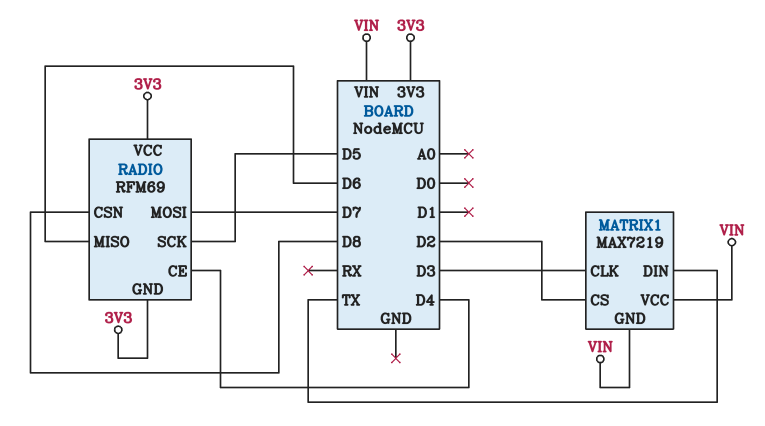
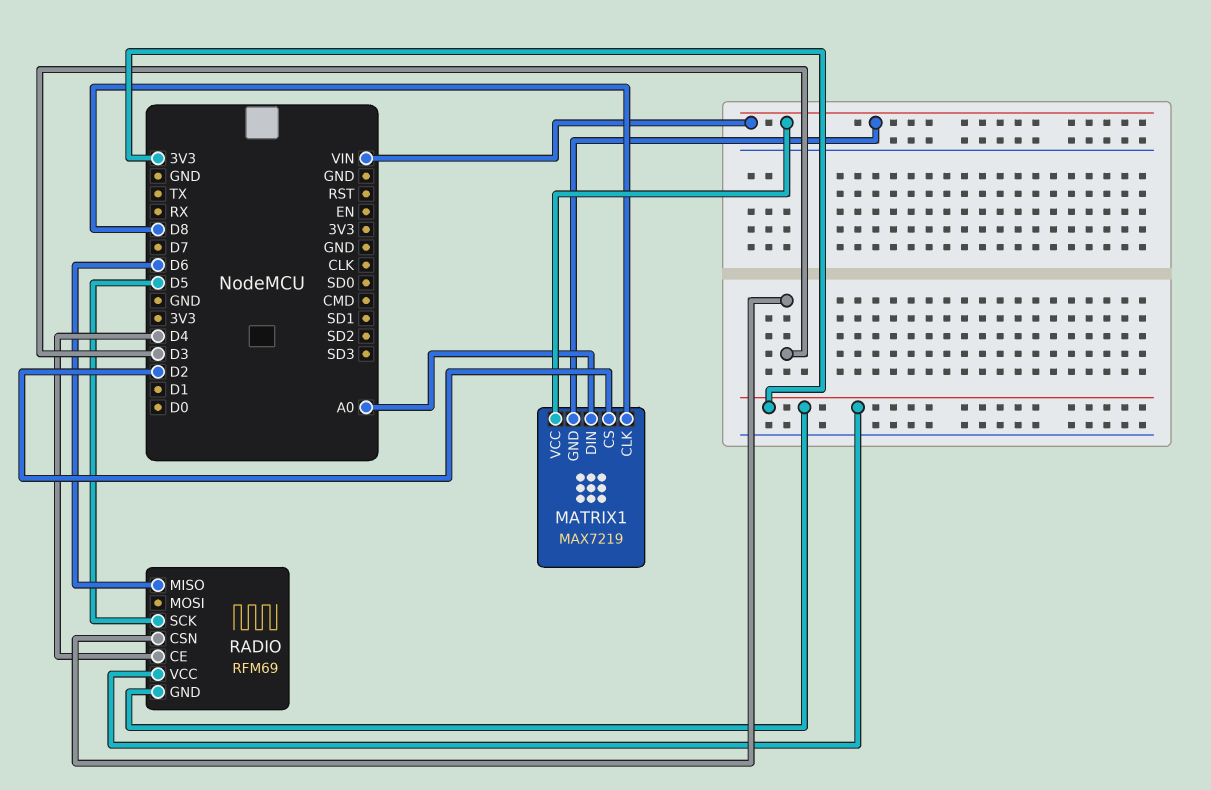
MATRIX1 pin CLK: D3 -> D8
MATRIX1 pin DIN: TX -> A0
RADIO pin CSN: D8 -> D3
RADIO pin MOSI: D7 -> none

